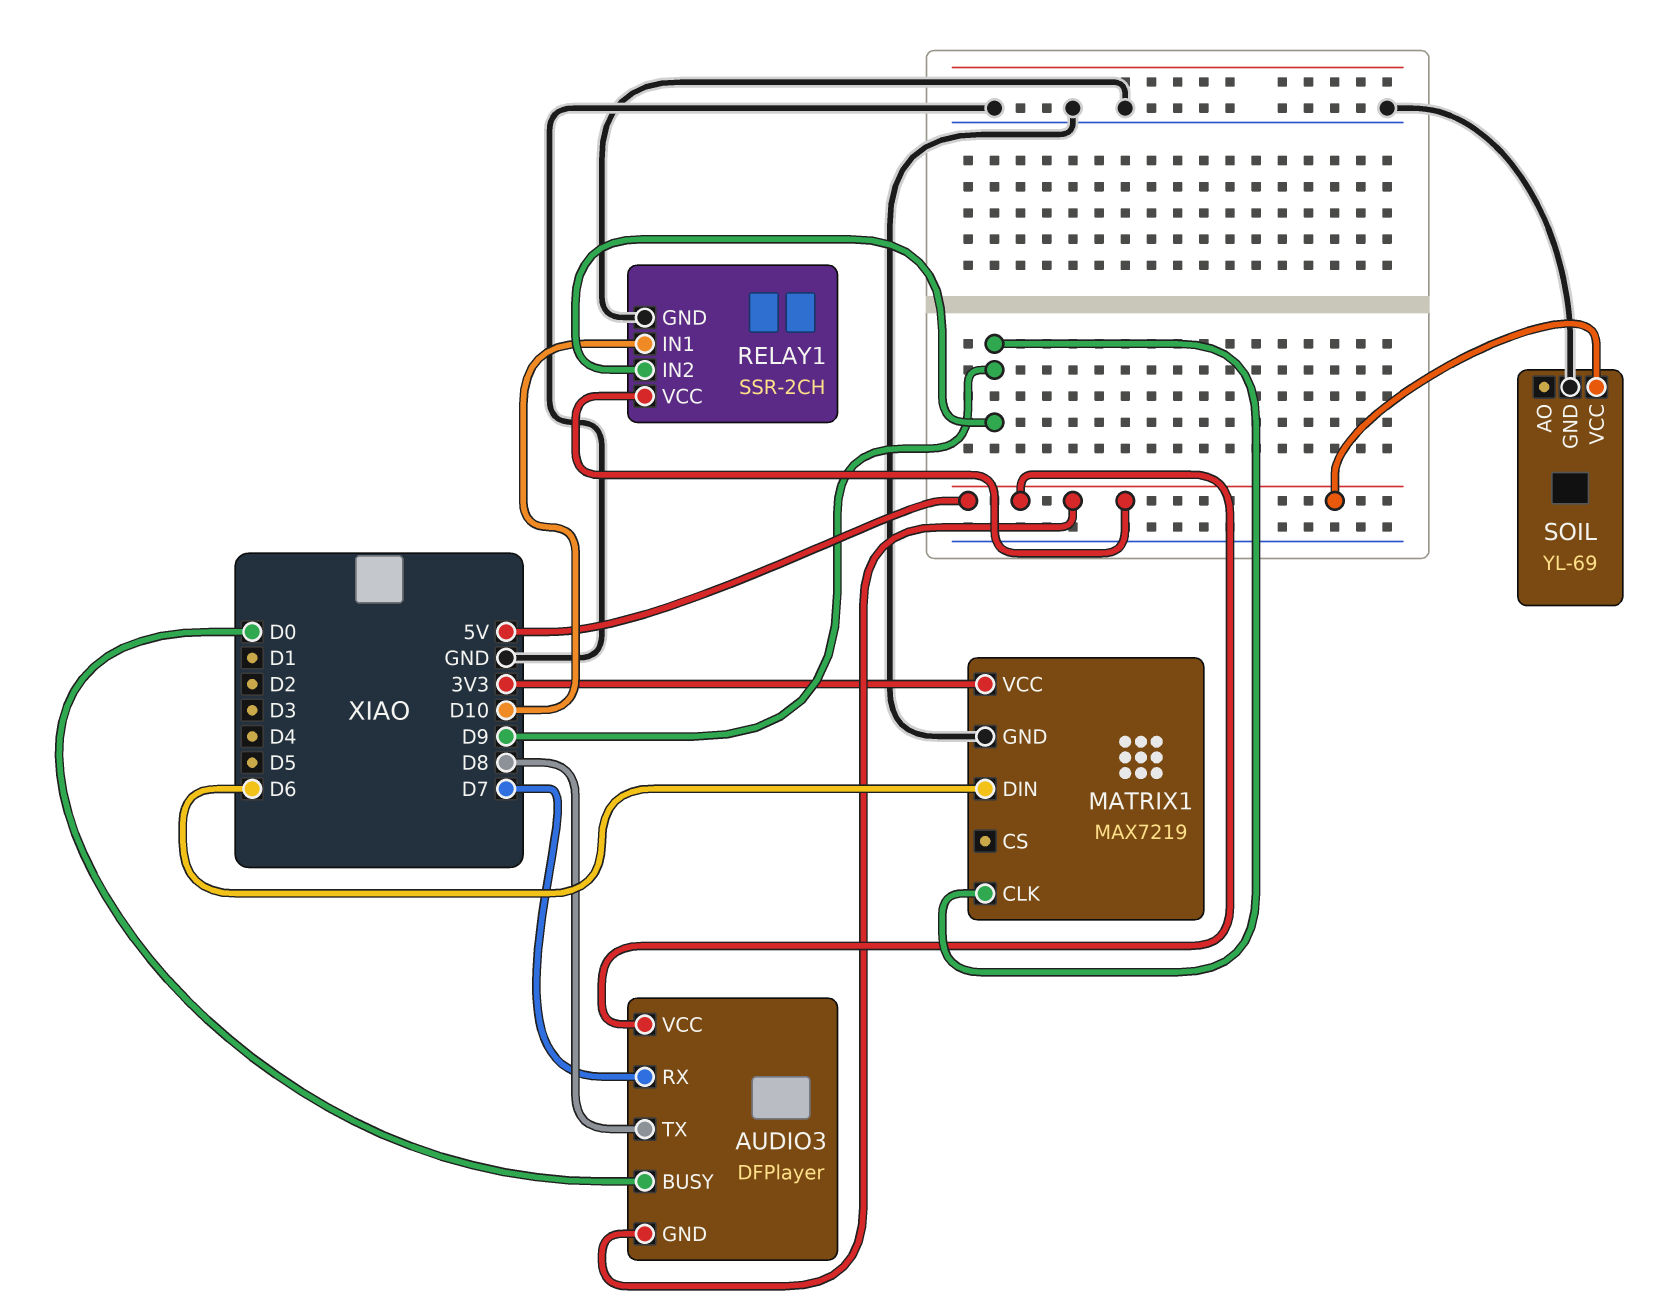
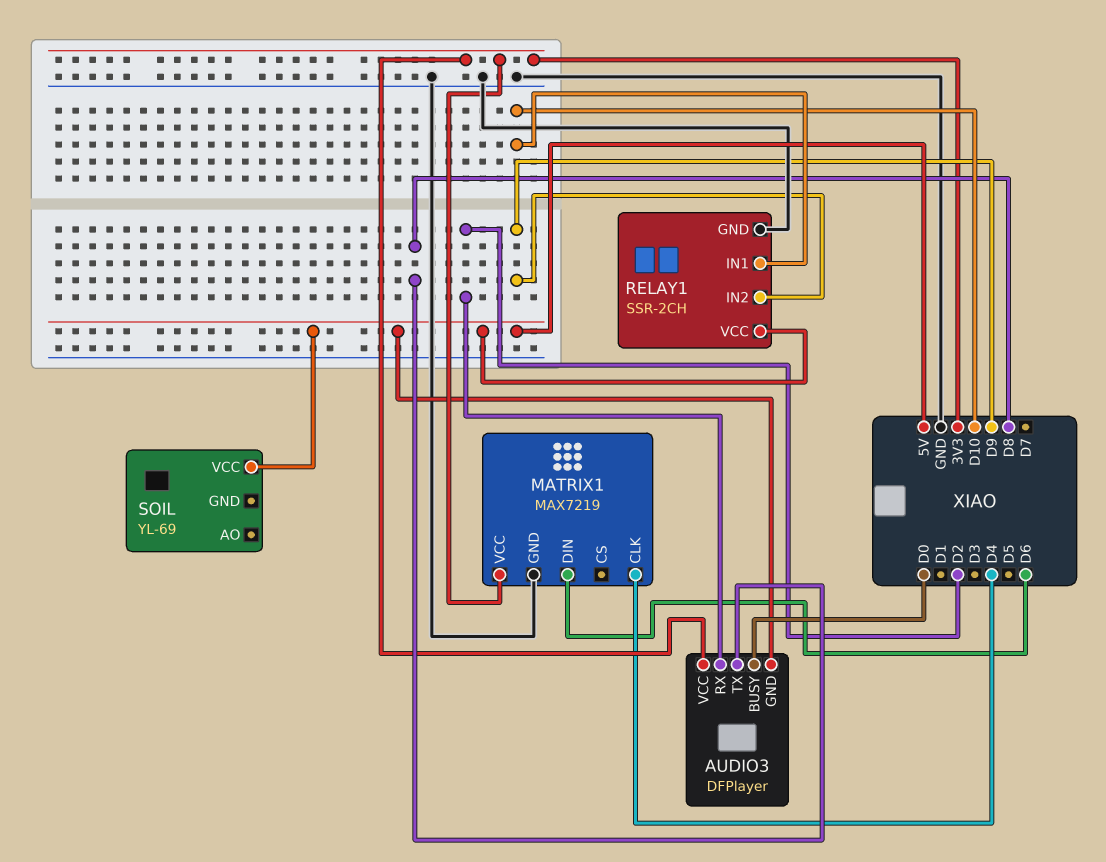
AUDIO3 pin RX: D7 -> D2
AUDIO3 pin VCC: 5V -> 3V3
MATRIX1 pin CLK: D9 -> D4
SOIL pin GND: GND -> none

